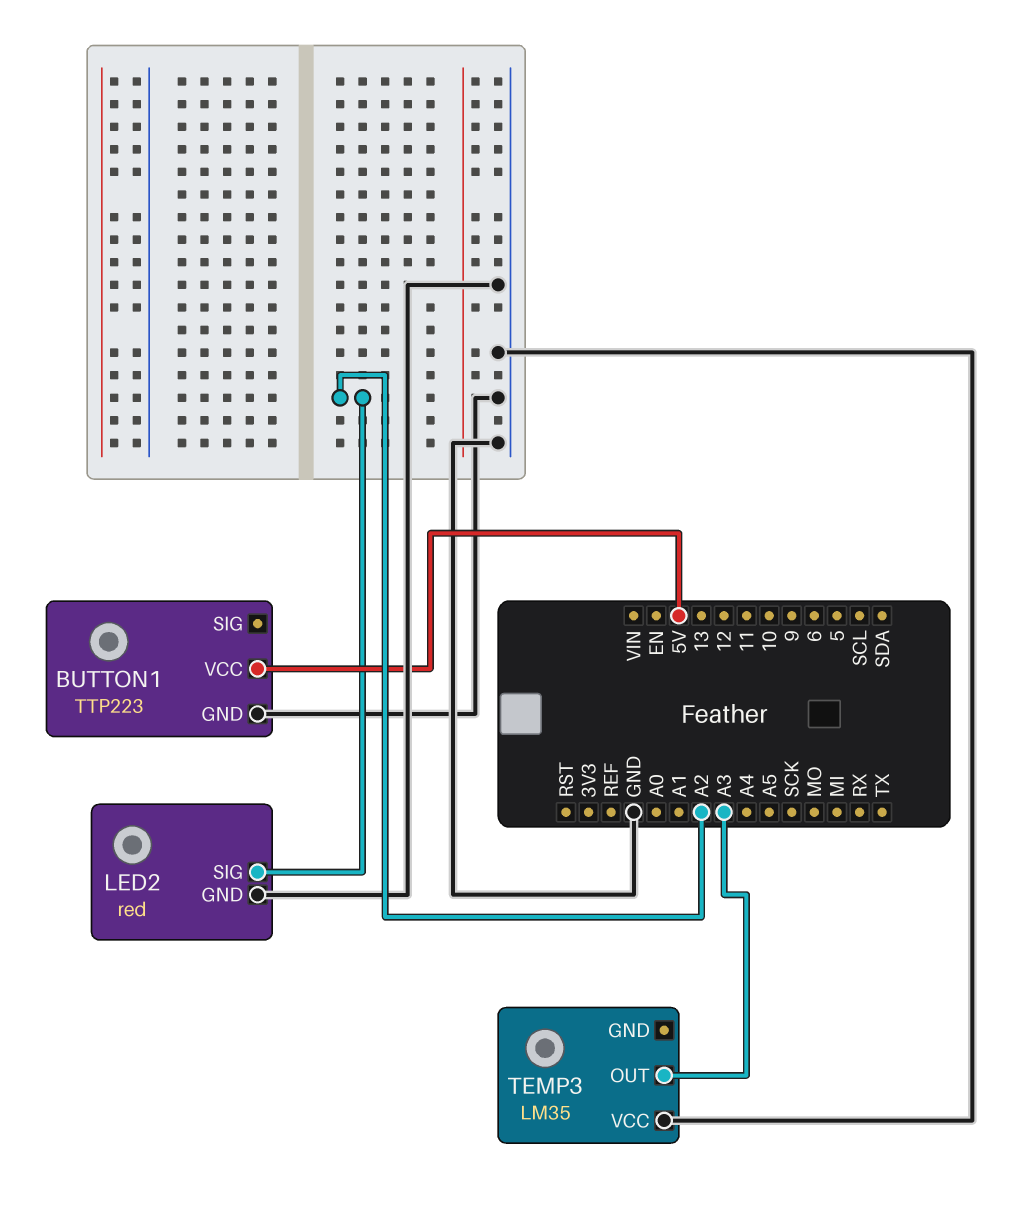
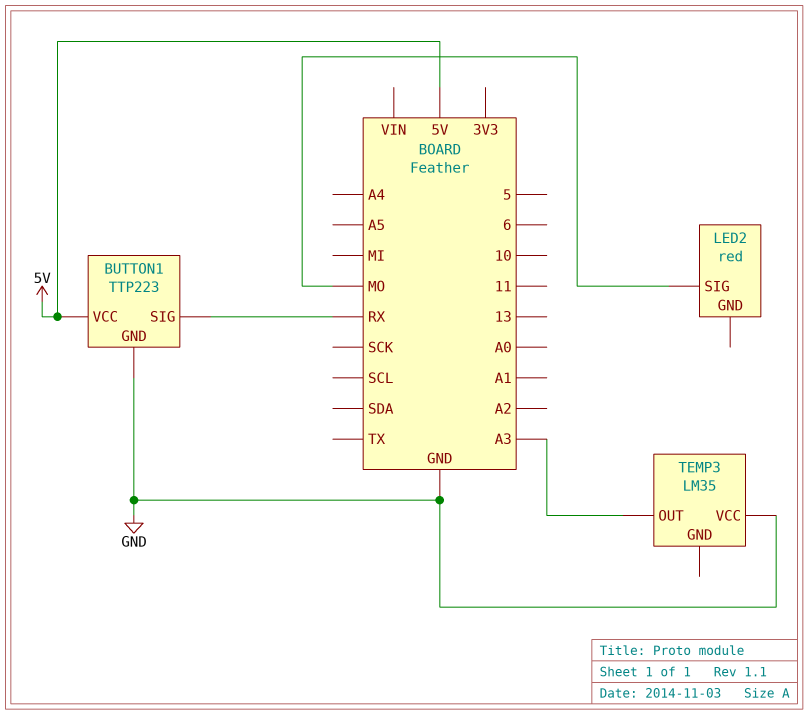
BUTTON1 pin SIG: none -> RX
LED2 pin GND: GND -> none
LED2 pin SIG: A2 -> MO

